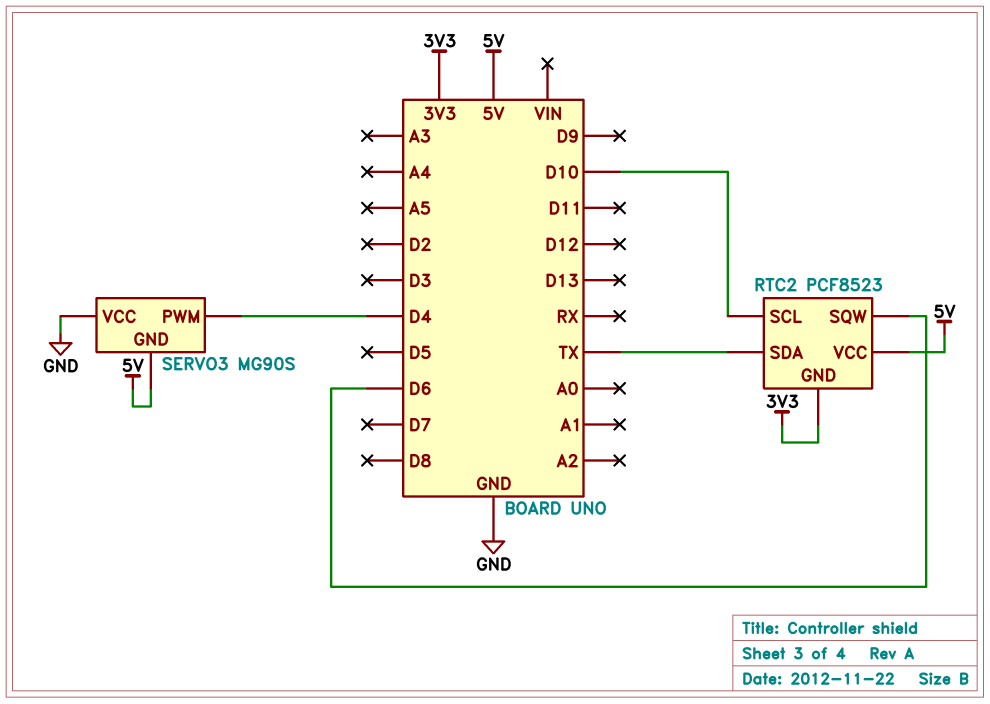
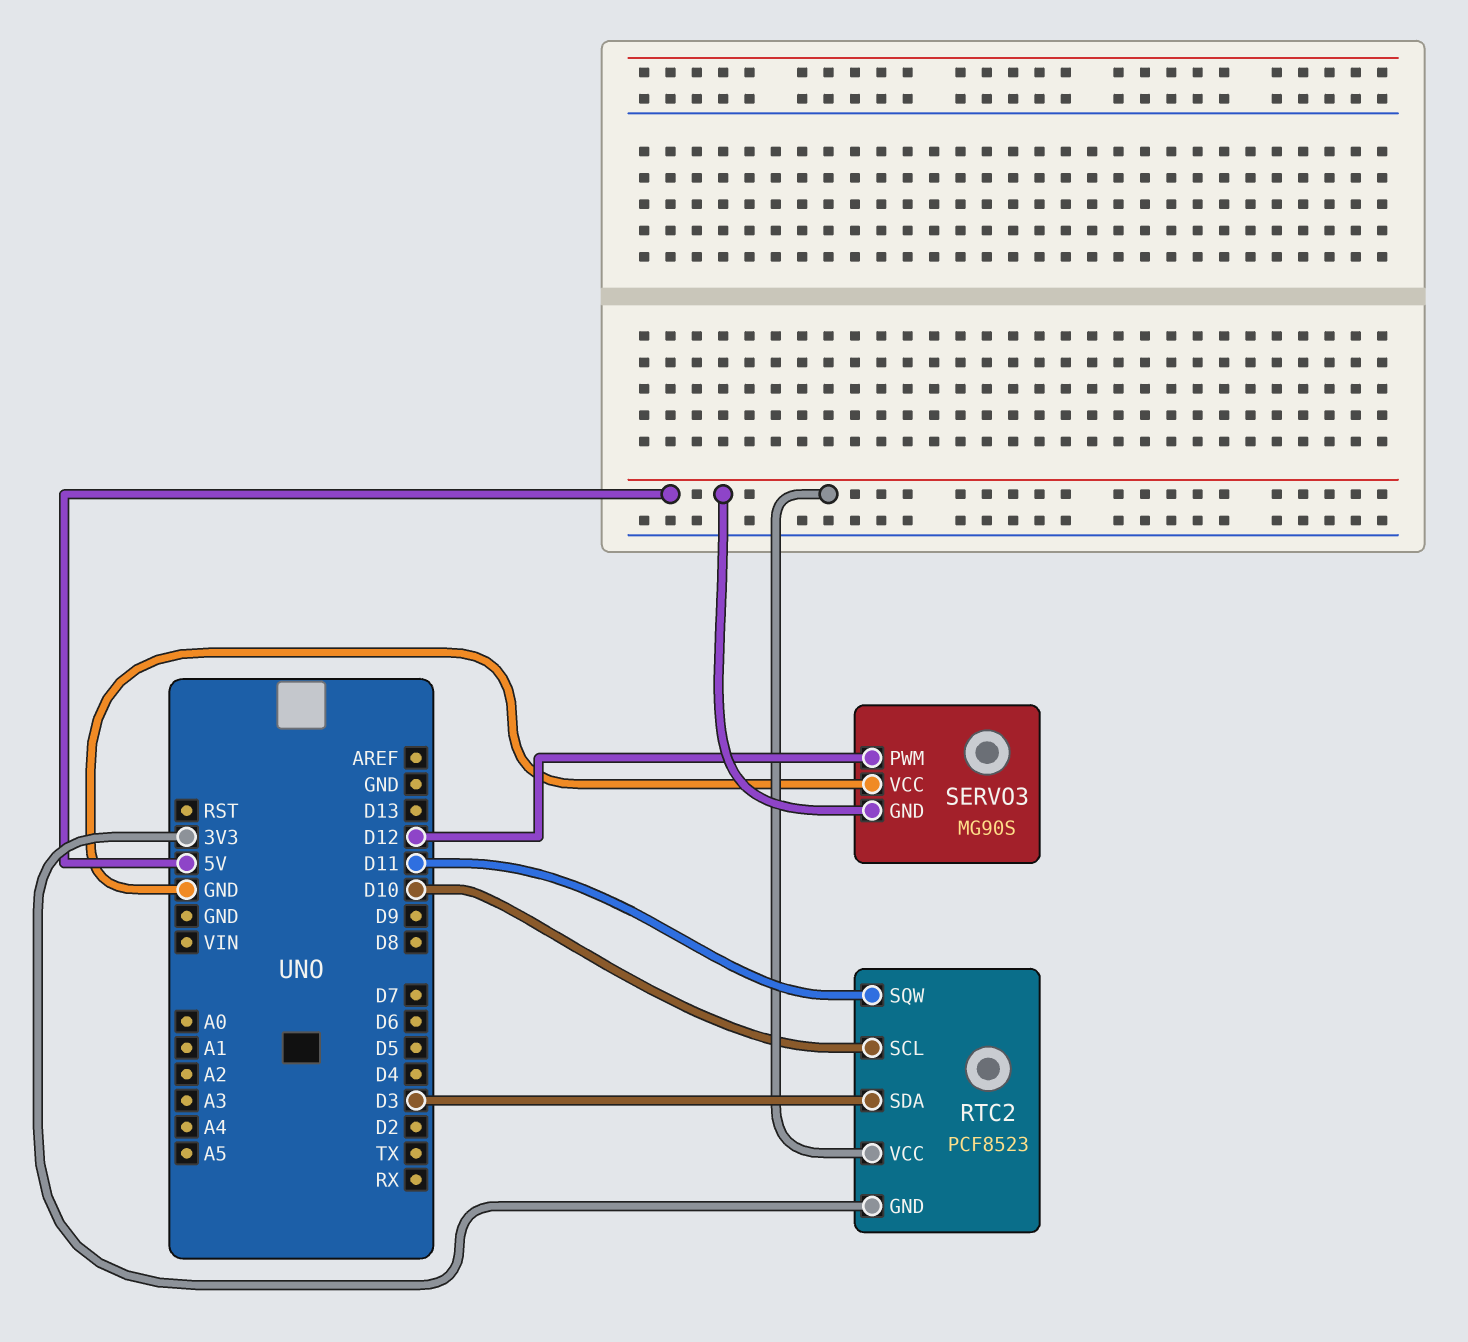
RTC2 pin SDA: TX -> D3
RTC2 pin SQW: D6 -> D11
SERVO3 pin PWM: D4 -> D12

